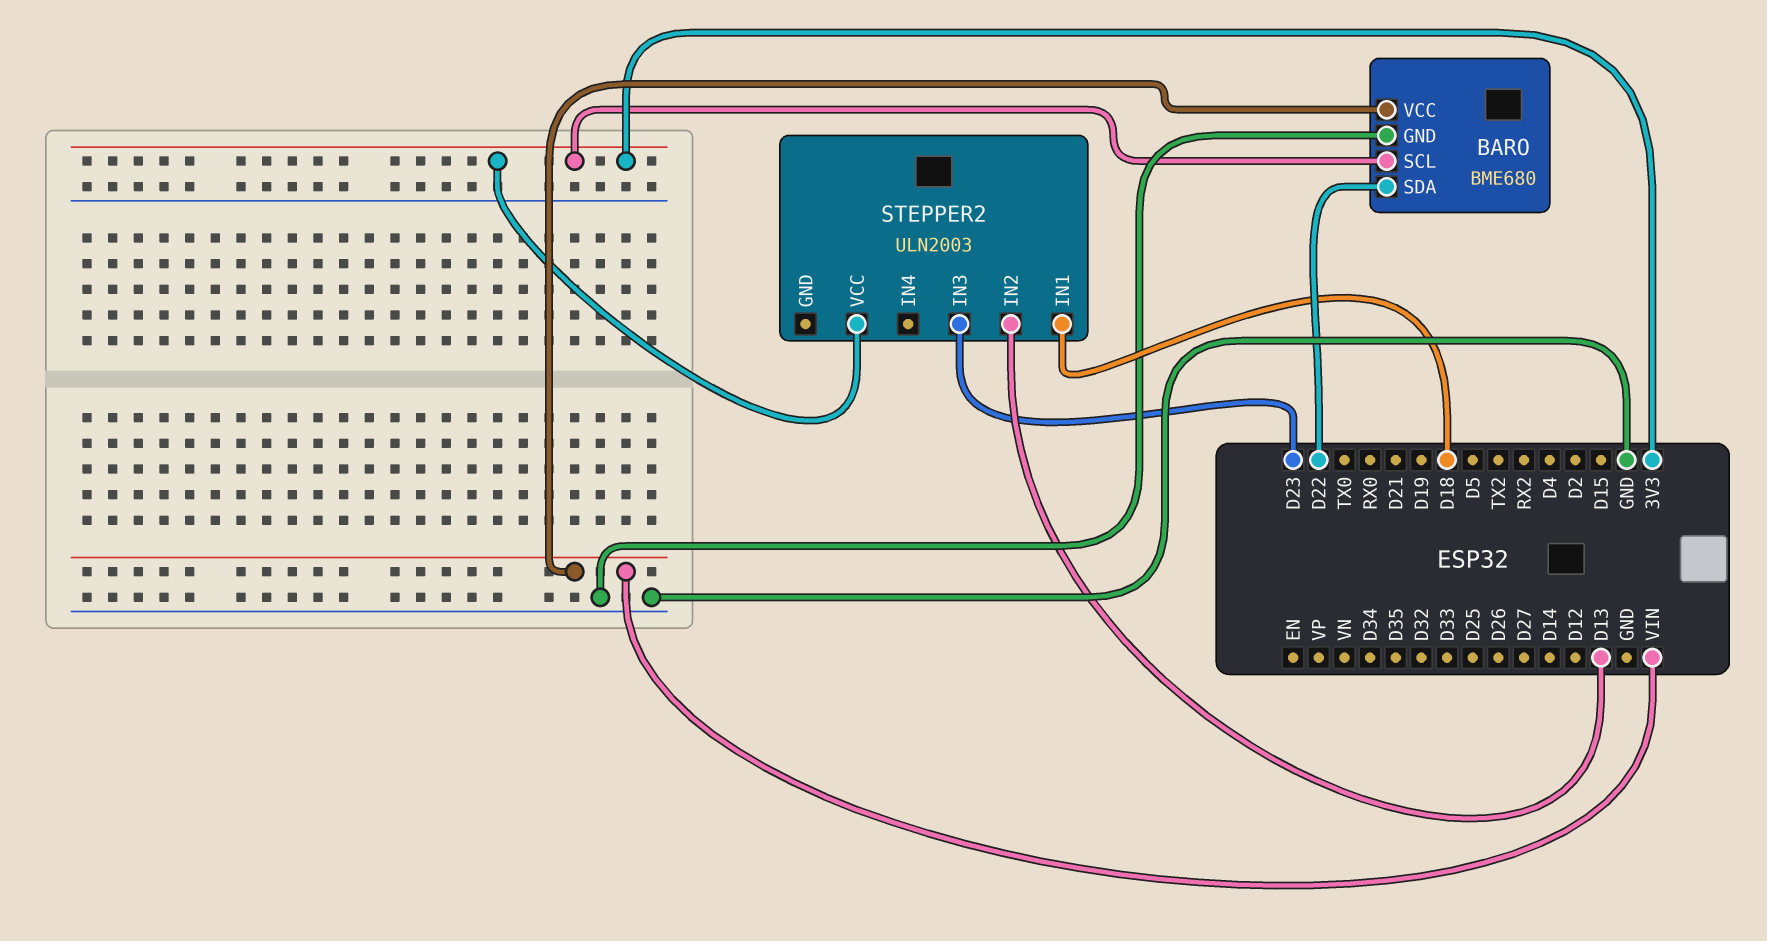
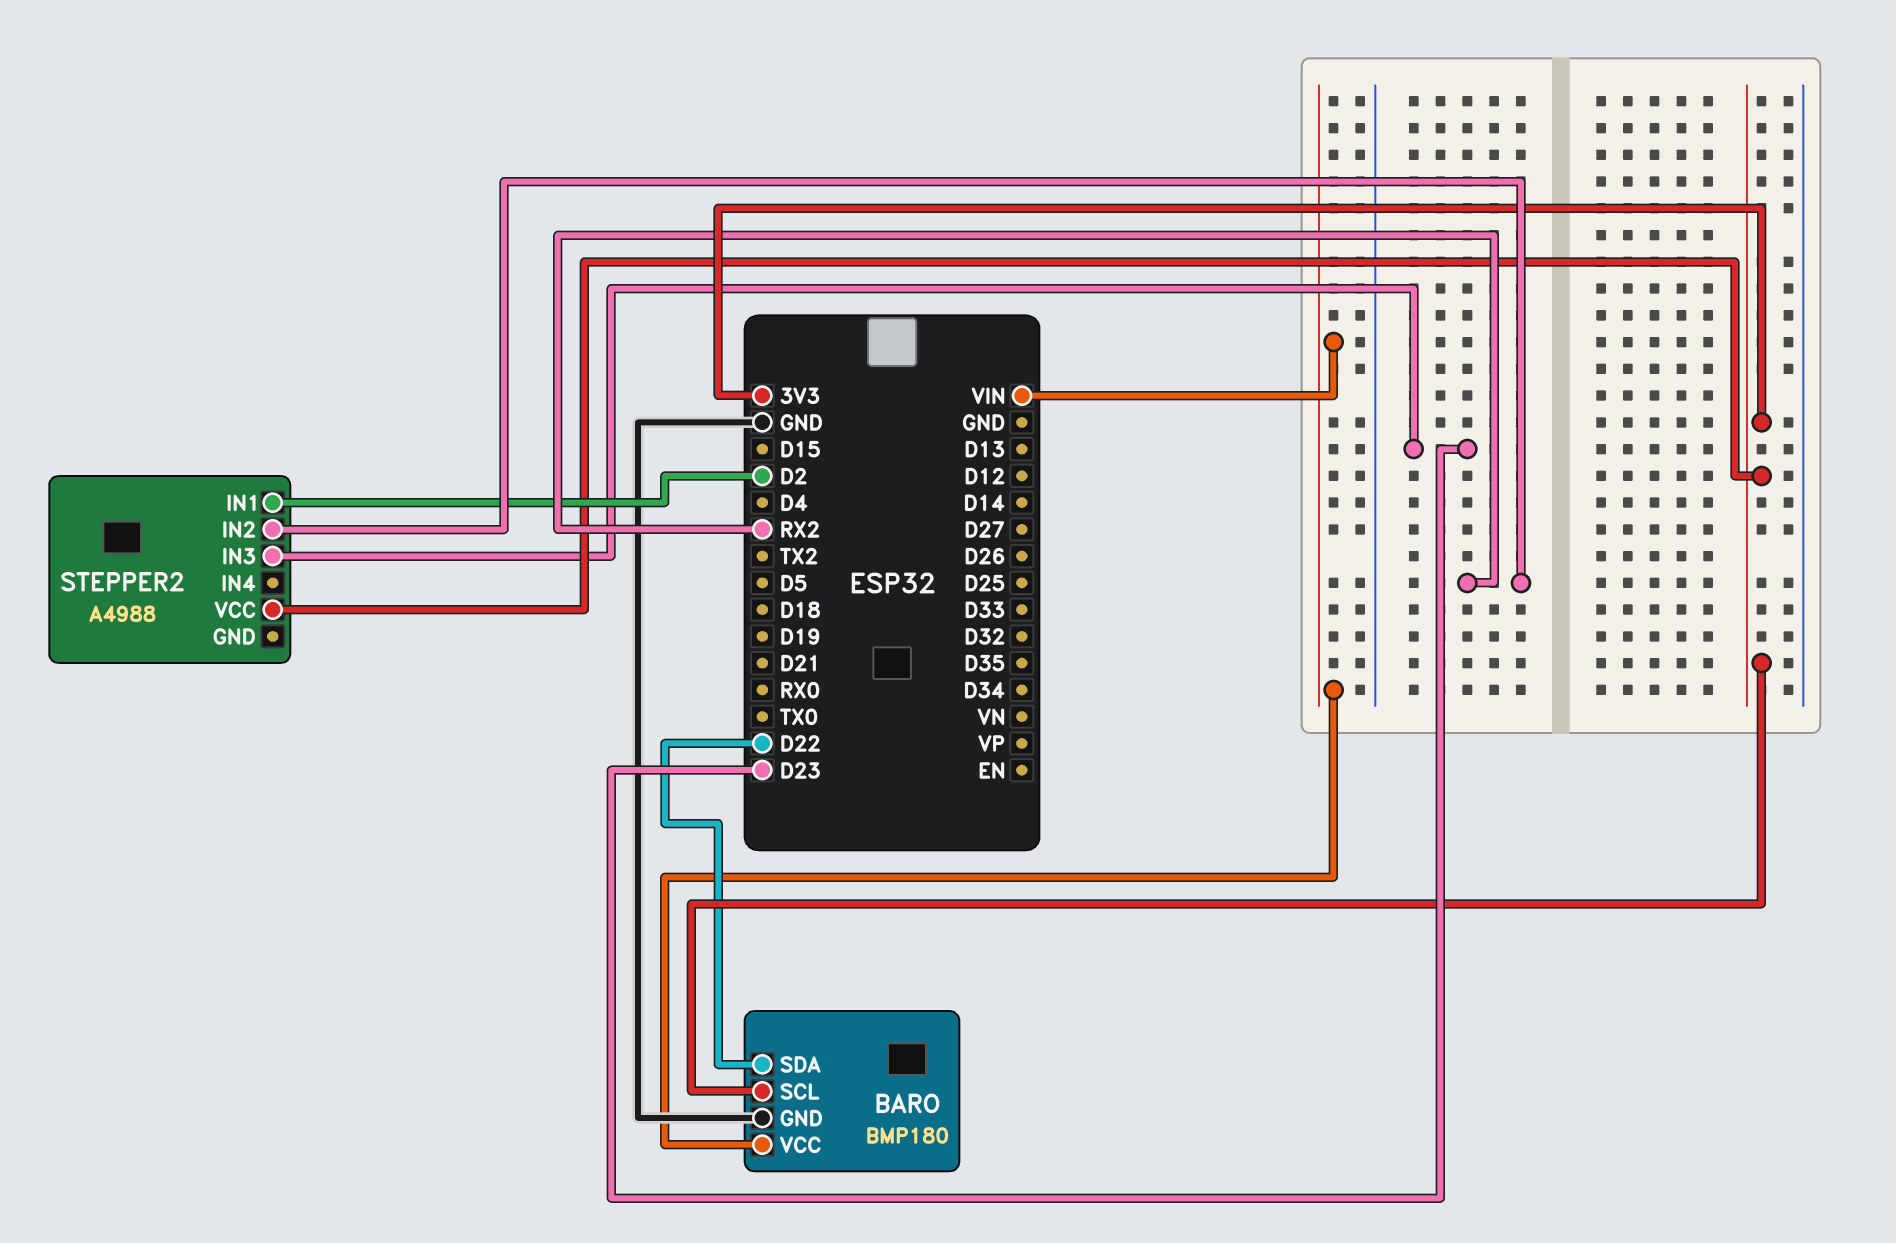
BARO: BME680 -> BMP180
STEPPER2: ULN2003 -> A4988
STEPPER2 pin IN1: D18 -> D2
STEPPER2 pin IN2: D13 -> RX2

